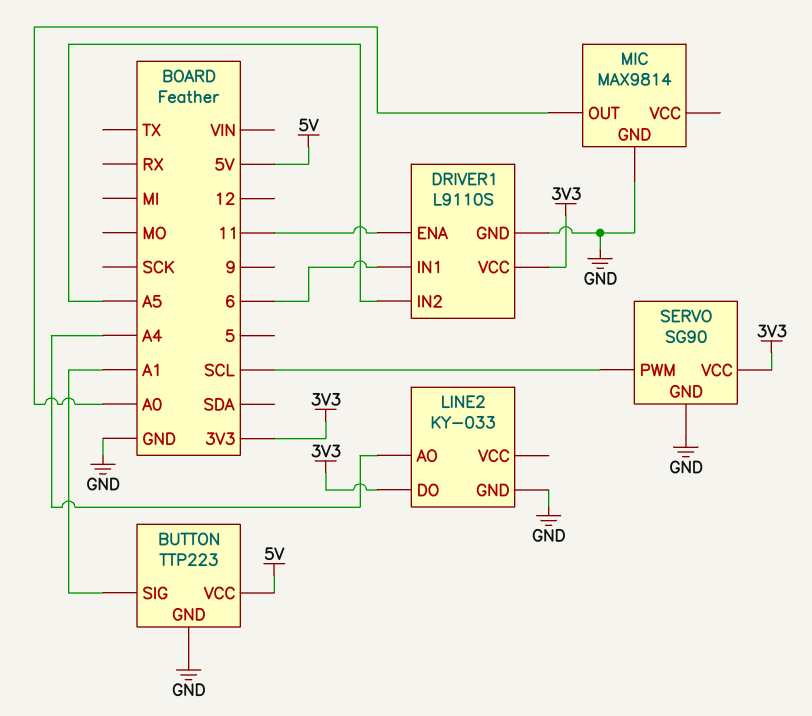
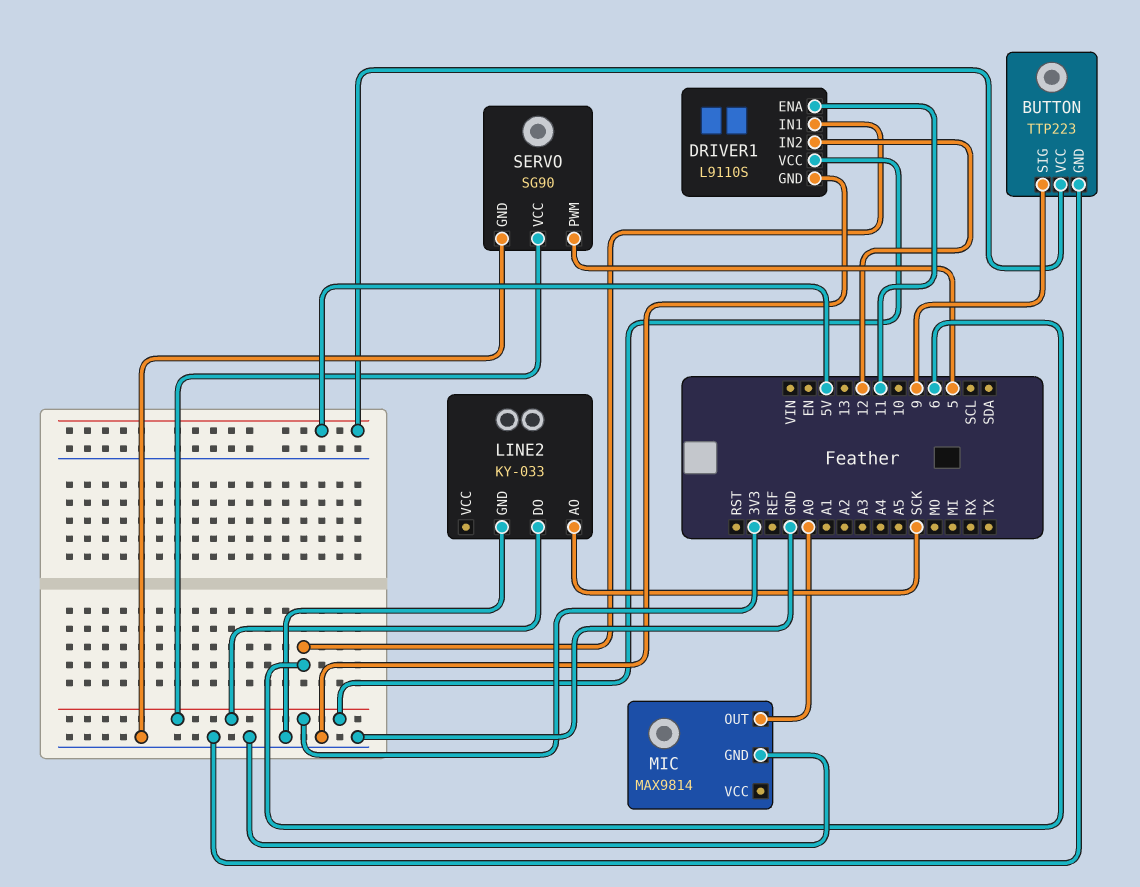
BUTTON pin SIG: A1 -> 9
DRIVER1 pin IN2: A5 -> 12
LINE2 pin AO: A4 -> SCK
SERVO pin PWM: SCL -> 5

